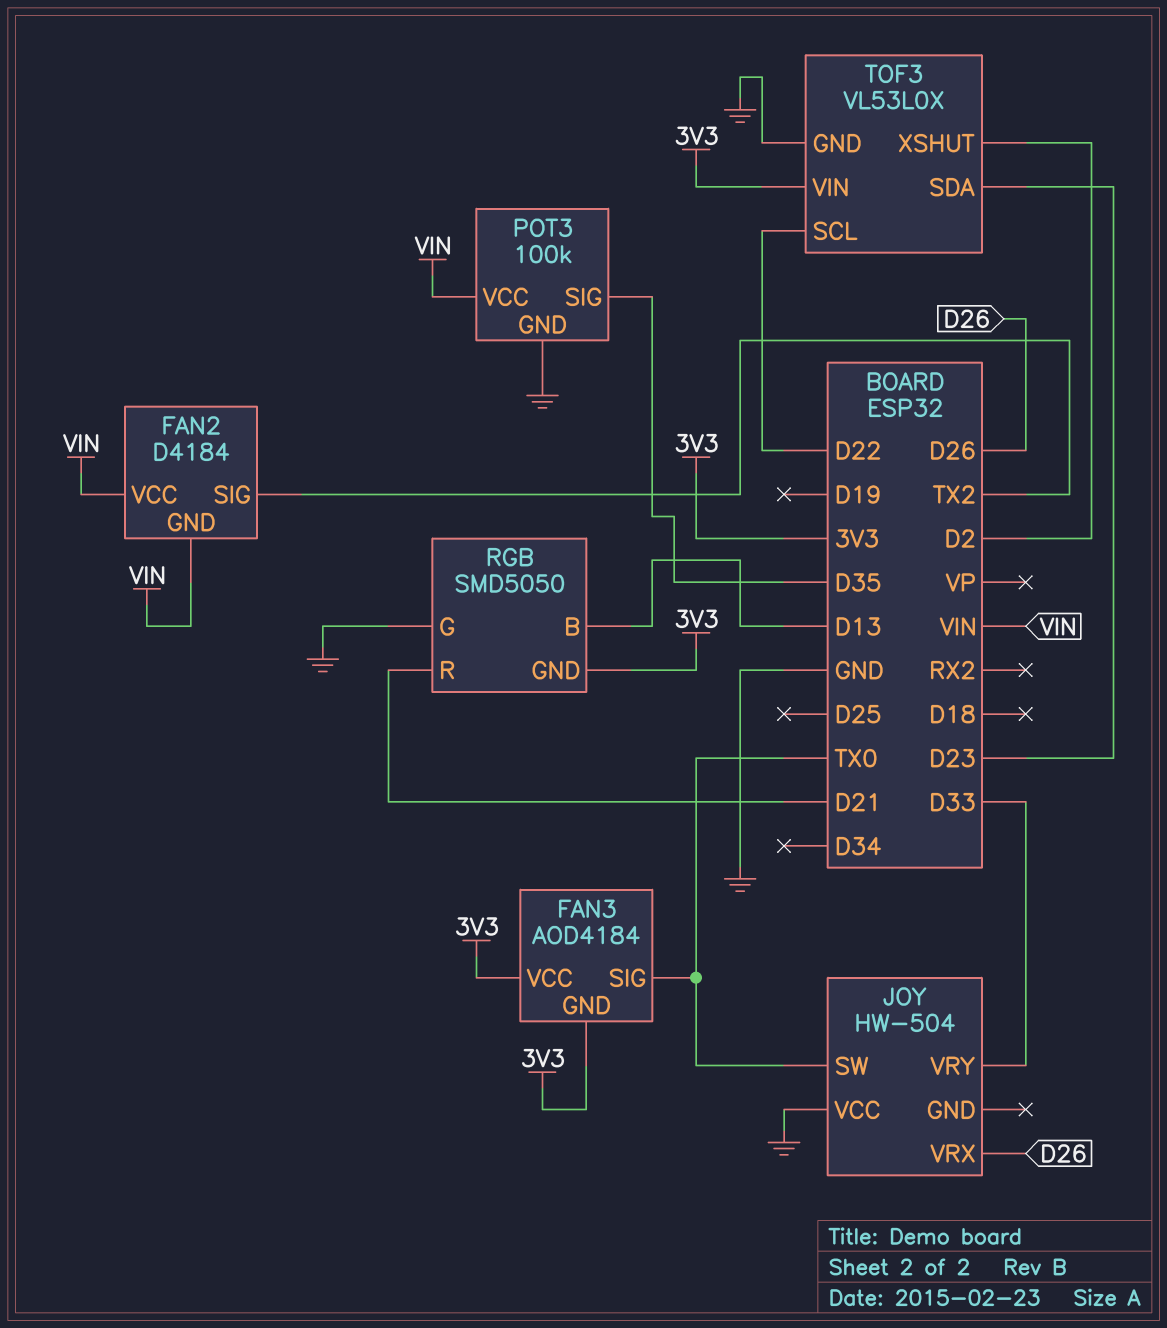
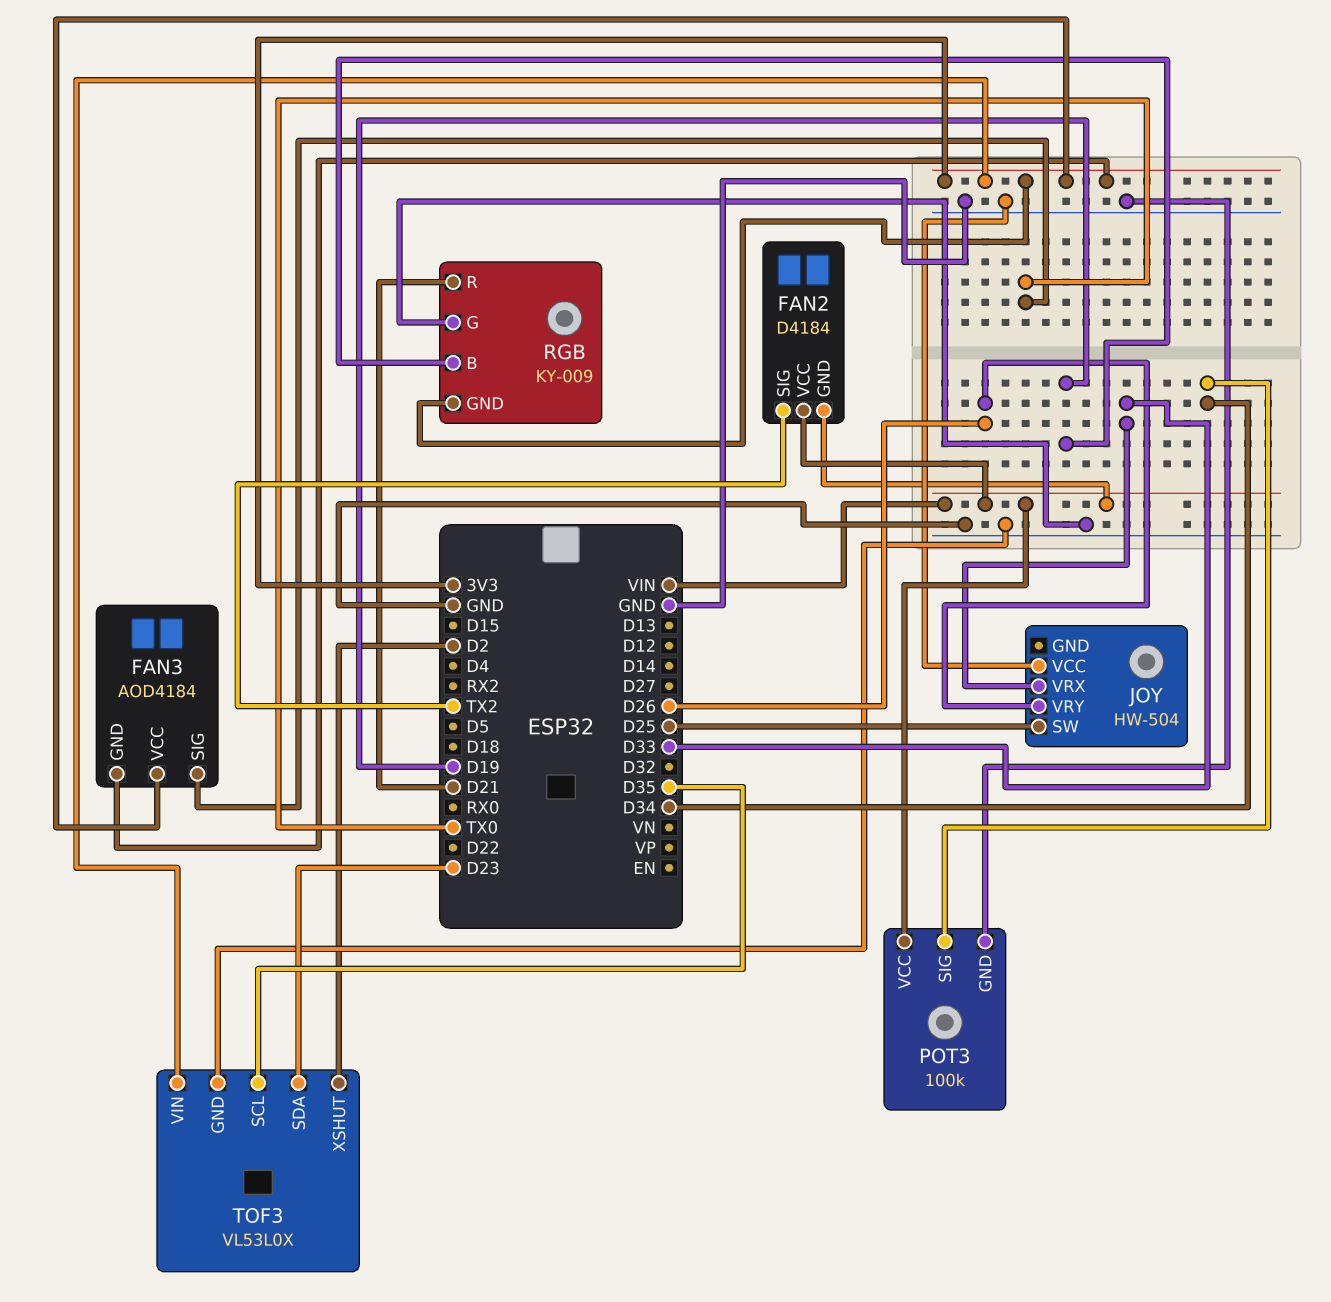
JOY pin SW: TX0 -> D25
JOY pin VRX: D26 -> D33
JOY pin VRY: D33 -> D26
POT3 pin SIG: D35 -> D34
RGB: SMD5050 -> KY-009
RGB pin B: D13 -> D19
TOF3 pin SCL: D22 -> D35

